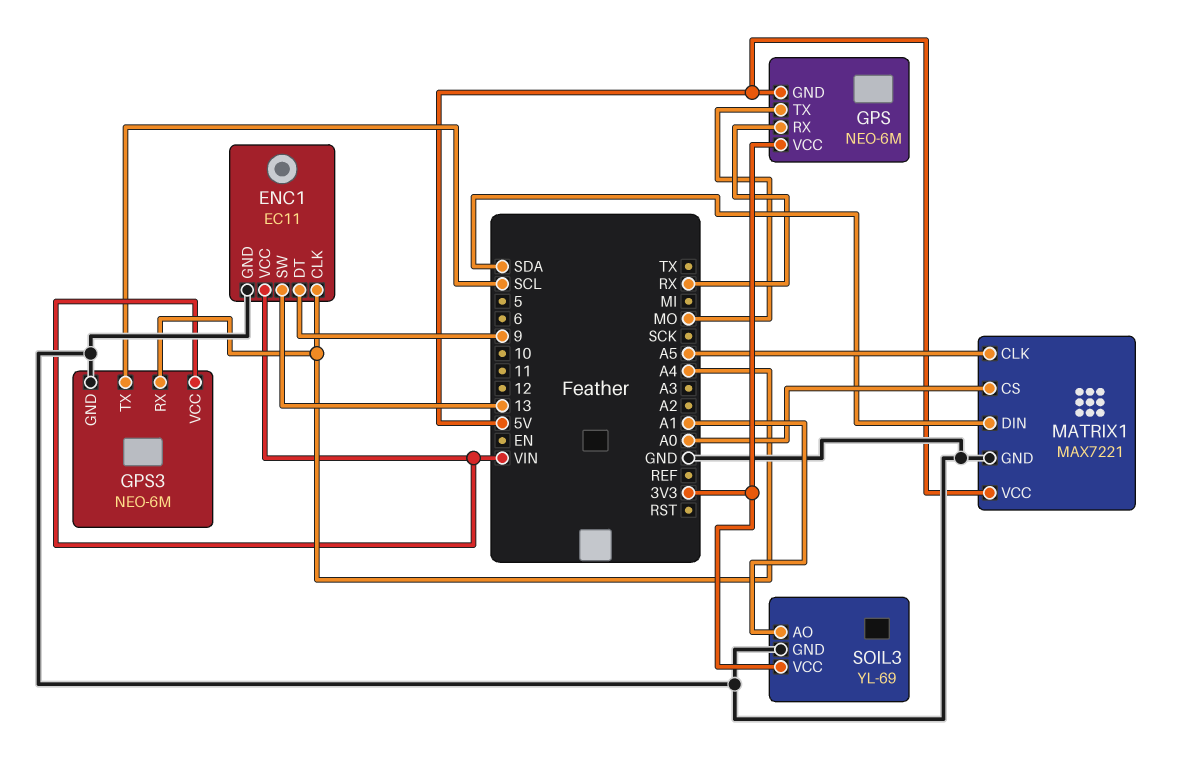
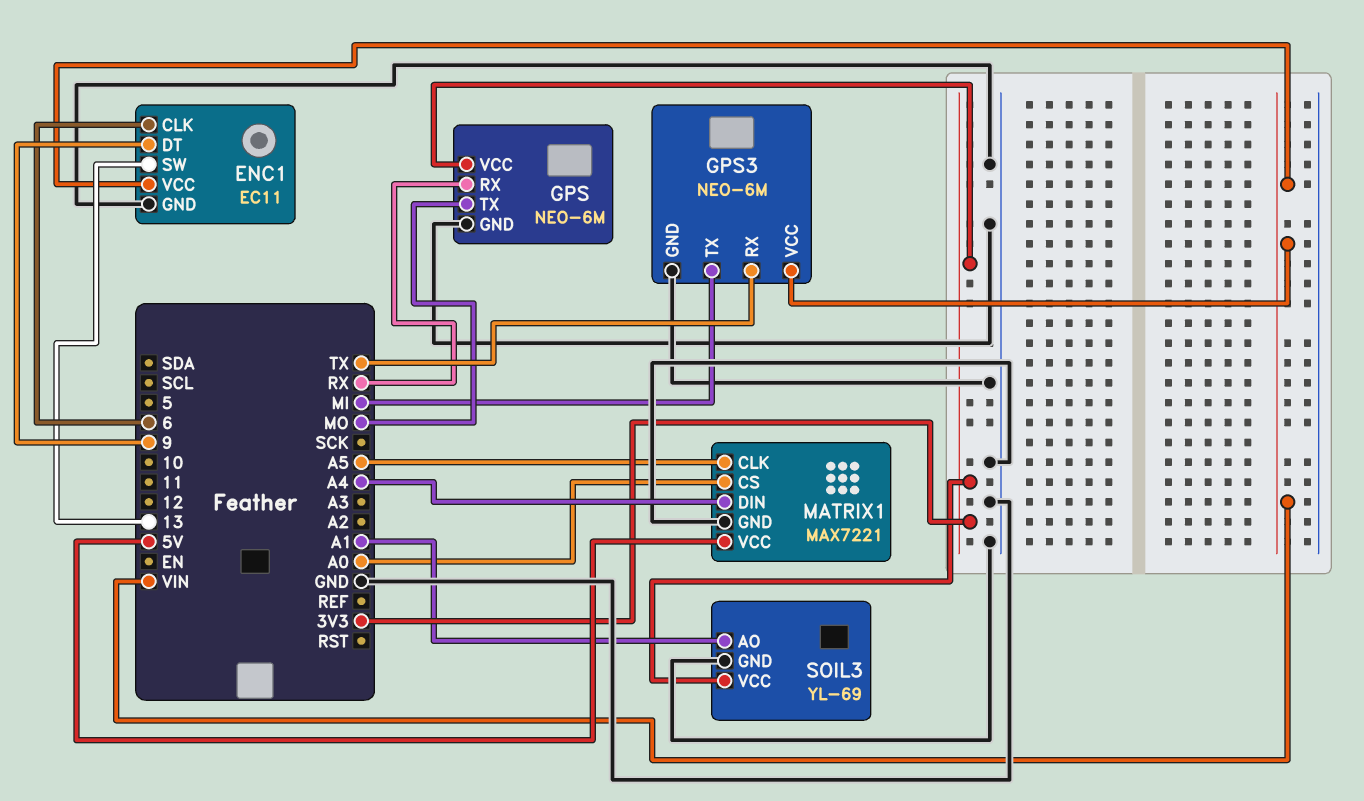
ENC1 pin CLK: A4 -> 6
GPS pin GND: 5V -> GND
GPS3 pin RX: A4 -> TX
GPS3 pin TX: SCL -> MI
MATRIX1 pin DIN: SDA -> A4

